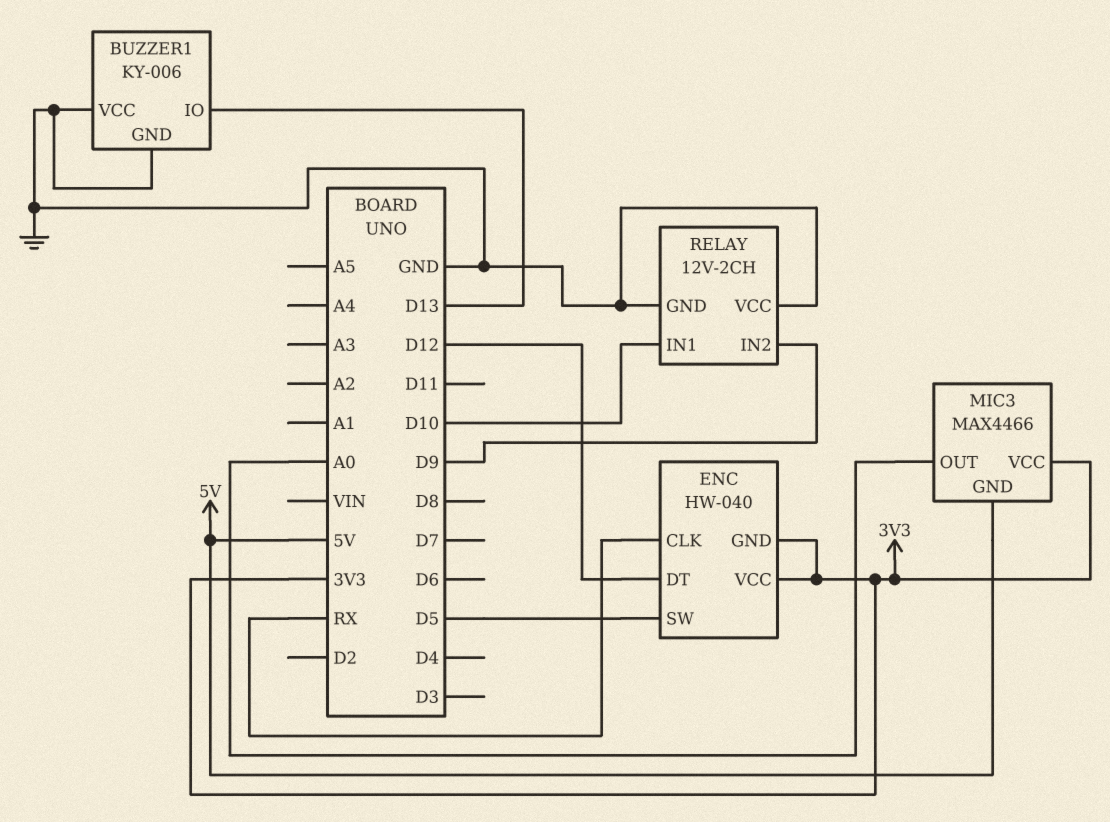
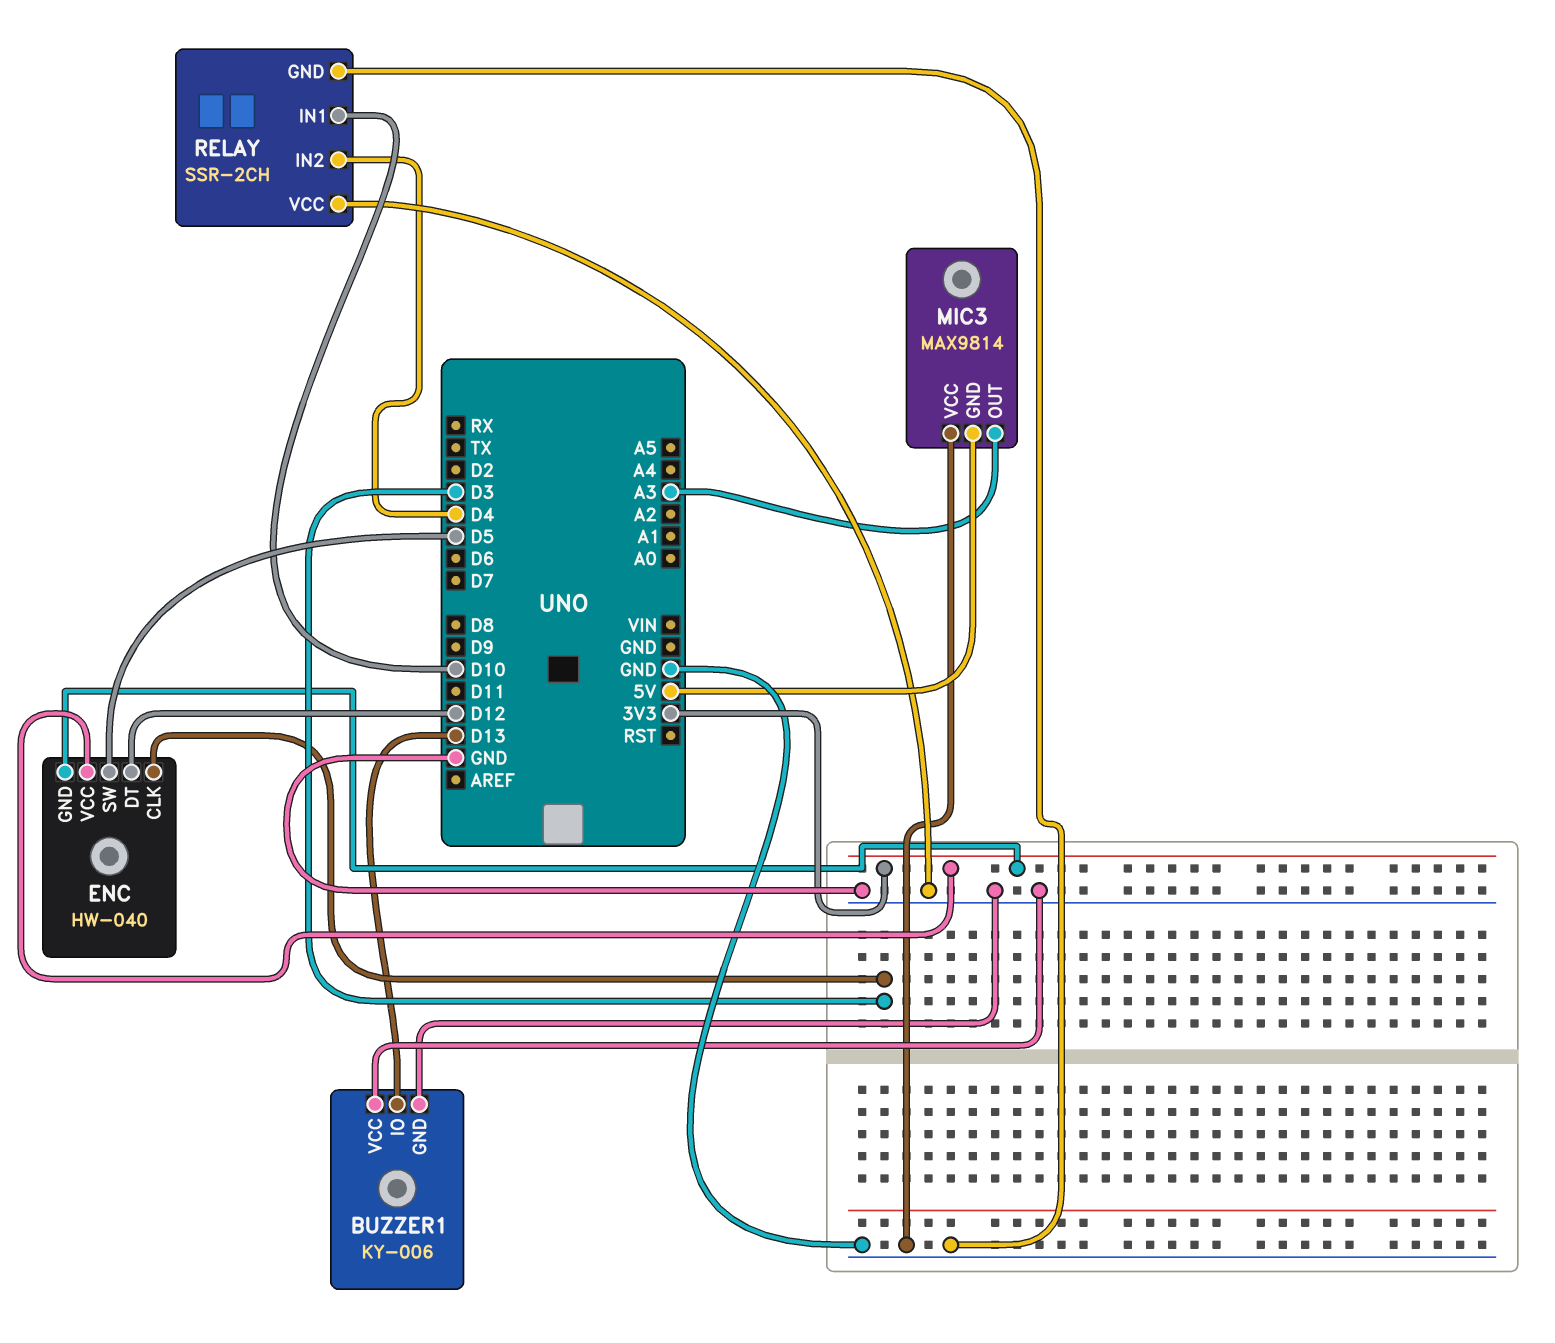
ENC pin CLK: RX -> D3
MIC3: MAX4466 -> MAX9814
MIC3 pin OUT: A0 -> A3
MIC3 pin VCC: 3V3 -> GND
RELAY: 12V-2CH -> SSR-2CH
RELAY pin IN2: D9 -> D4

